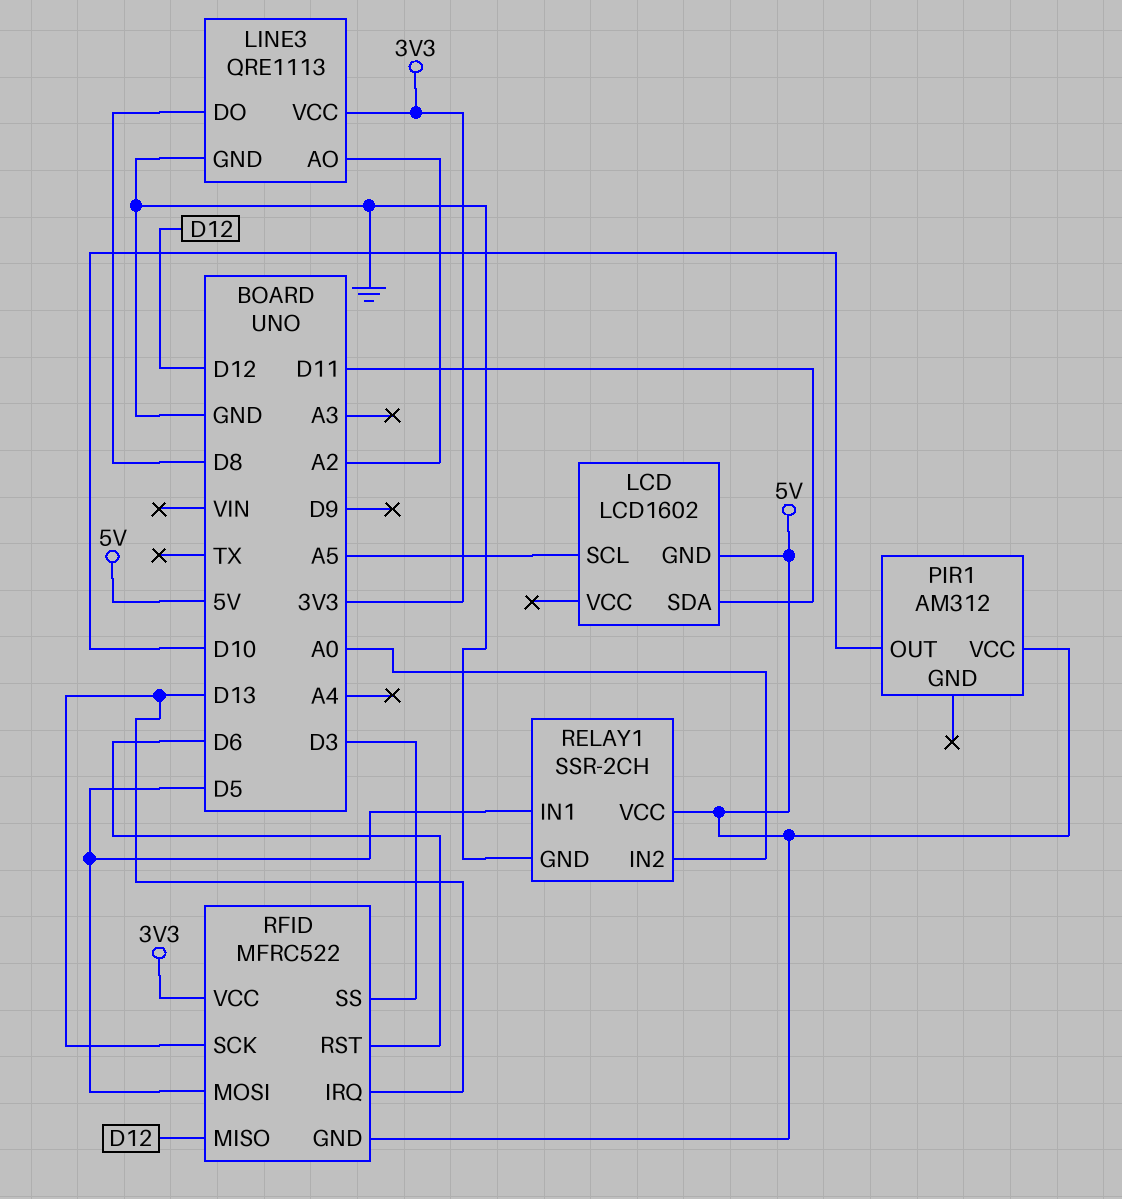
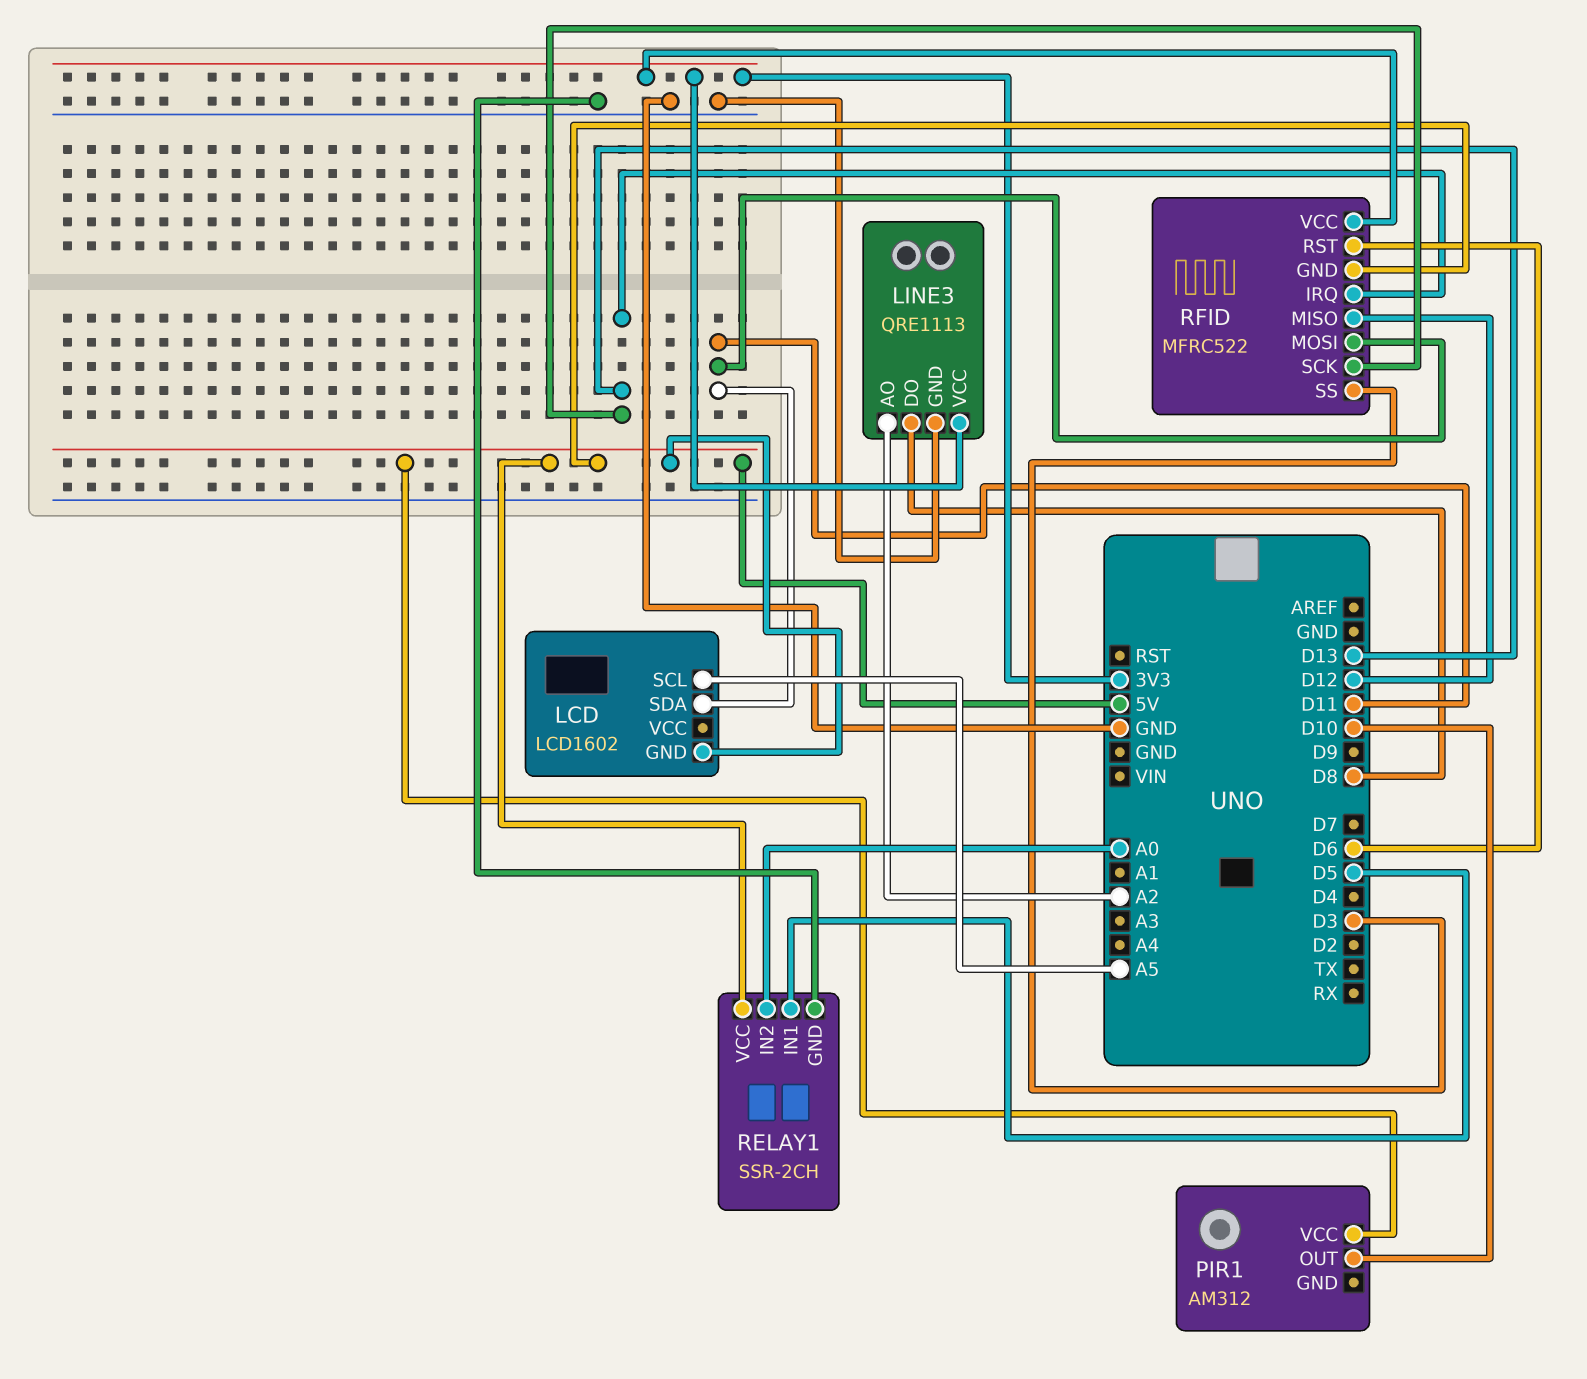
RFID pin MOSI: D5 -> D11

